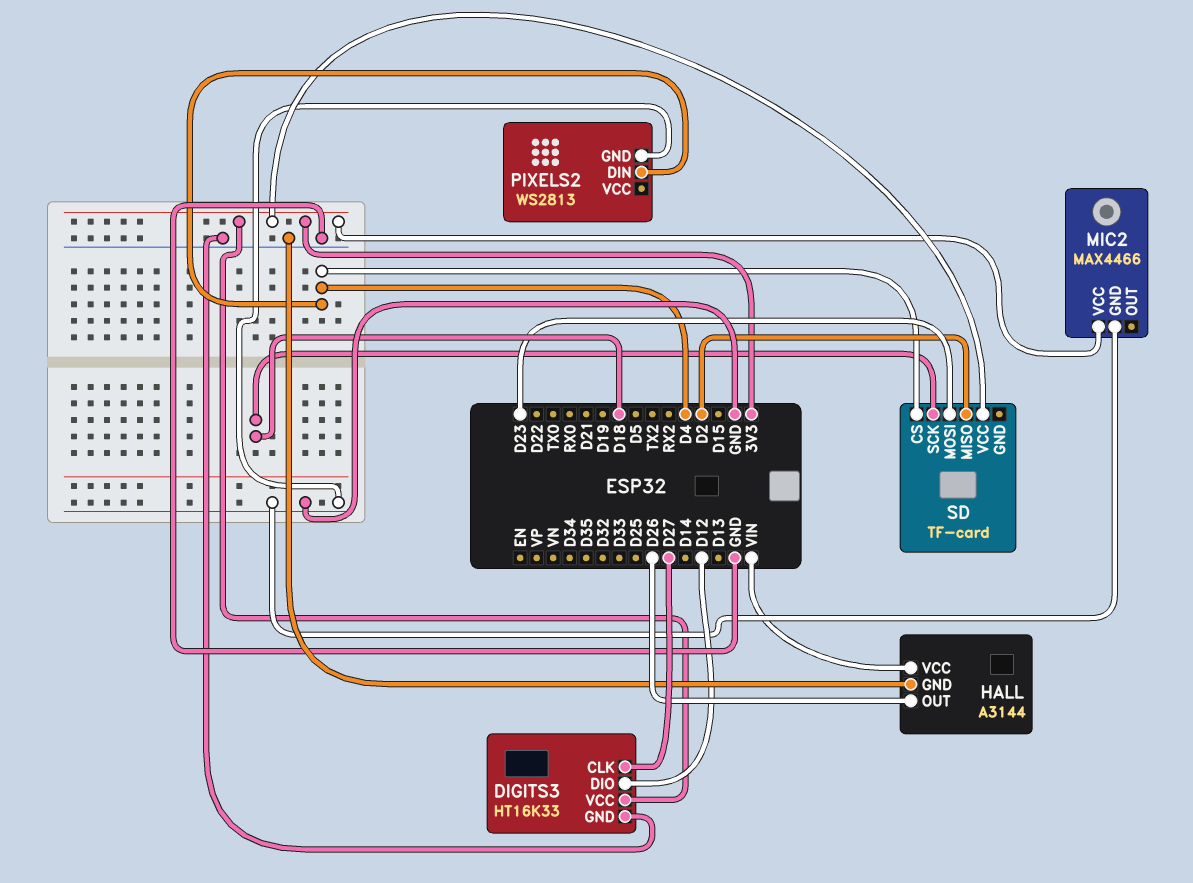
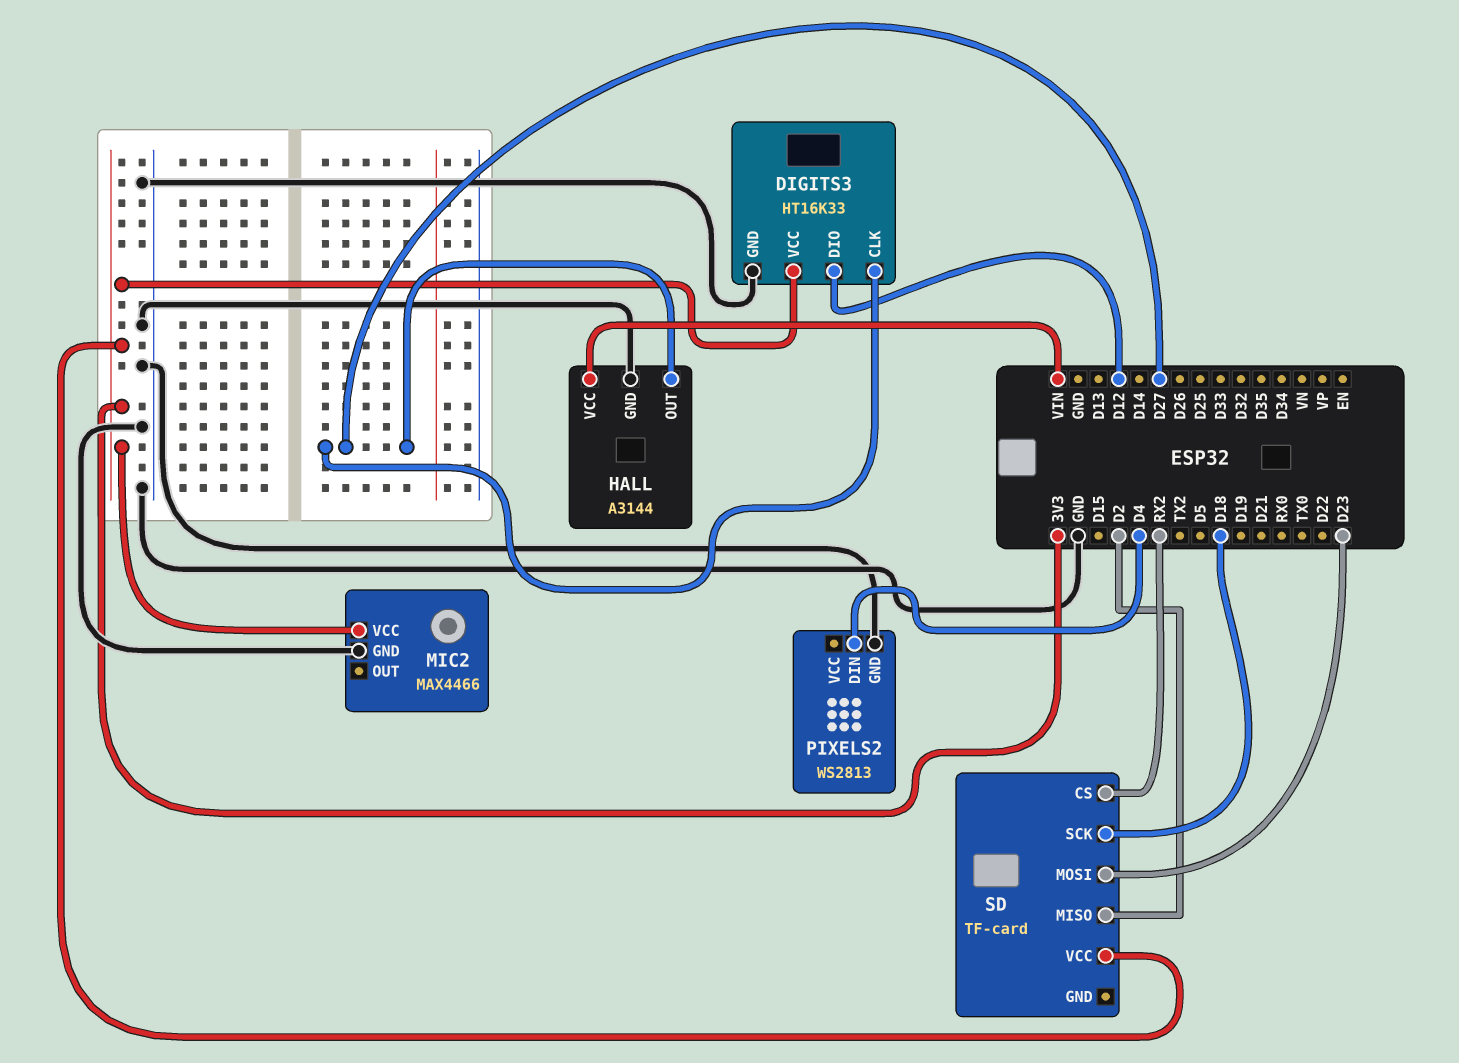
HALL pin OUT: D26 -> D27
SD pin CS: D4 -> RX2

